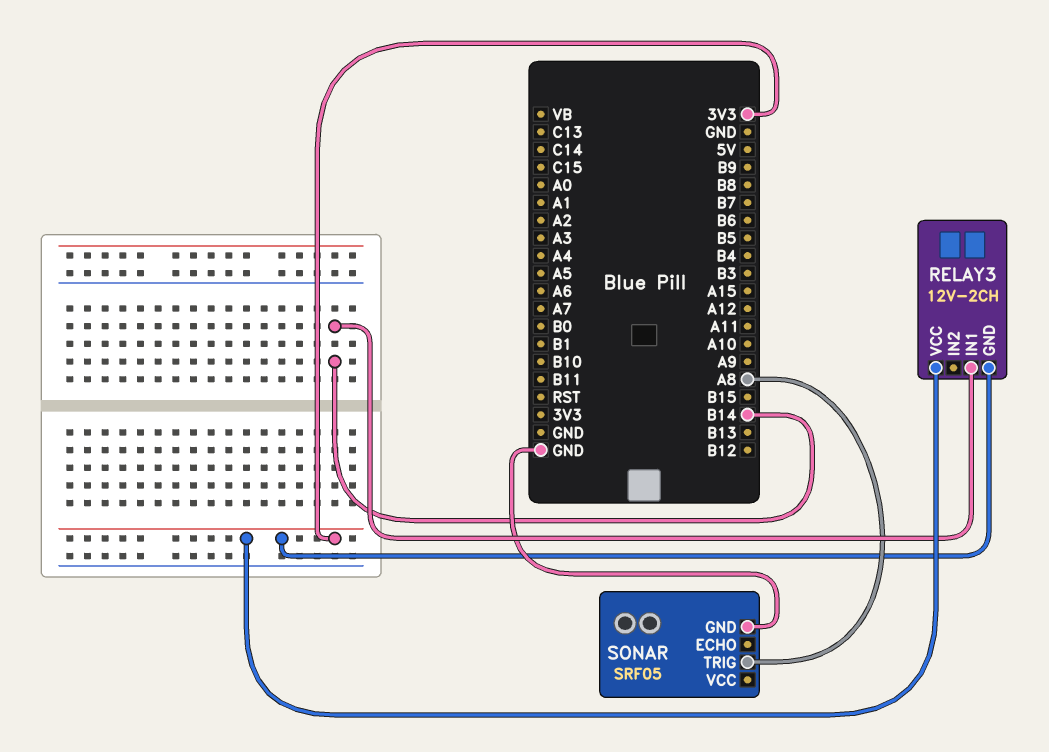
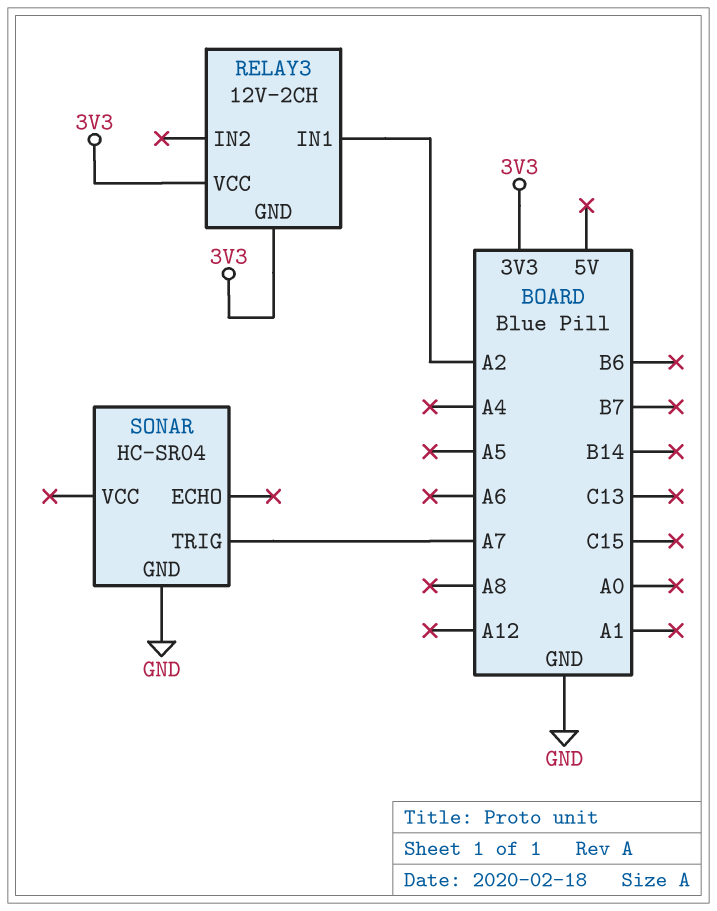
RELAY3 pin IN1: B14 -> A2
SONAR: SRF05 -> HC-SR04
SONAR pin TRIG: A8 -> A7

